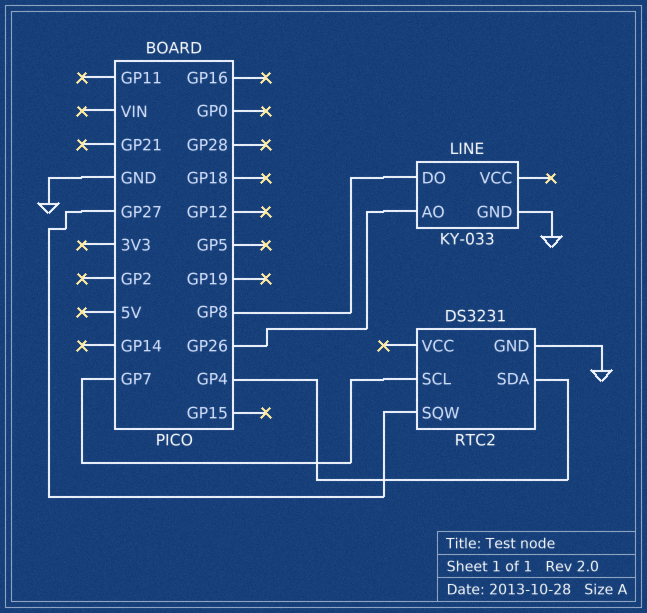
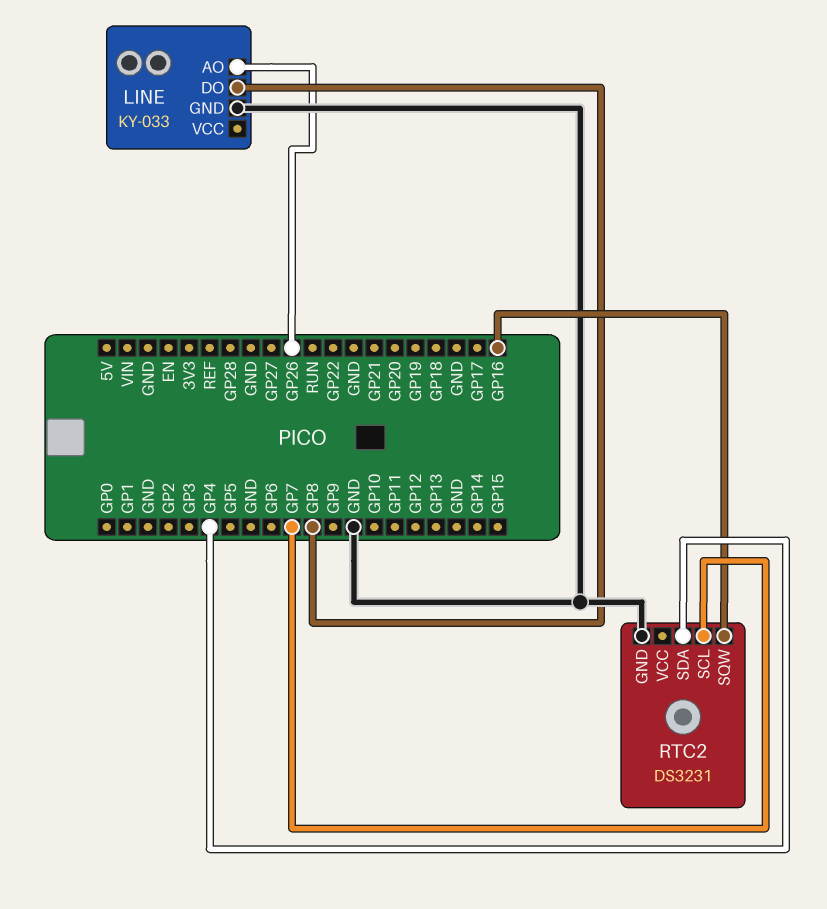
RTC2 pin SQW: GP27 -> GP16

